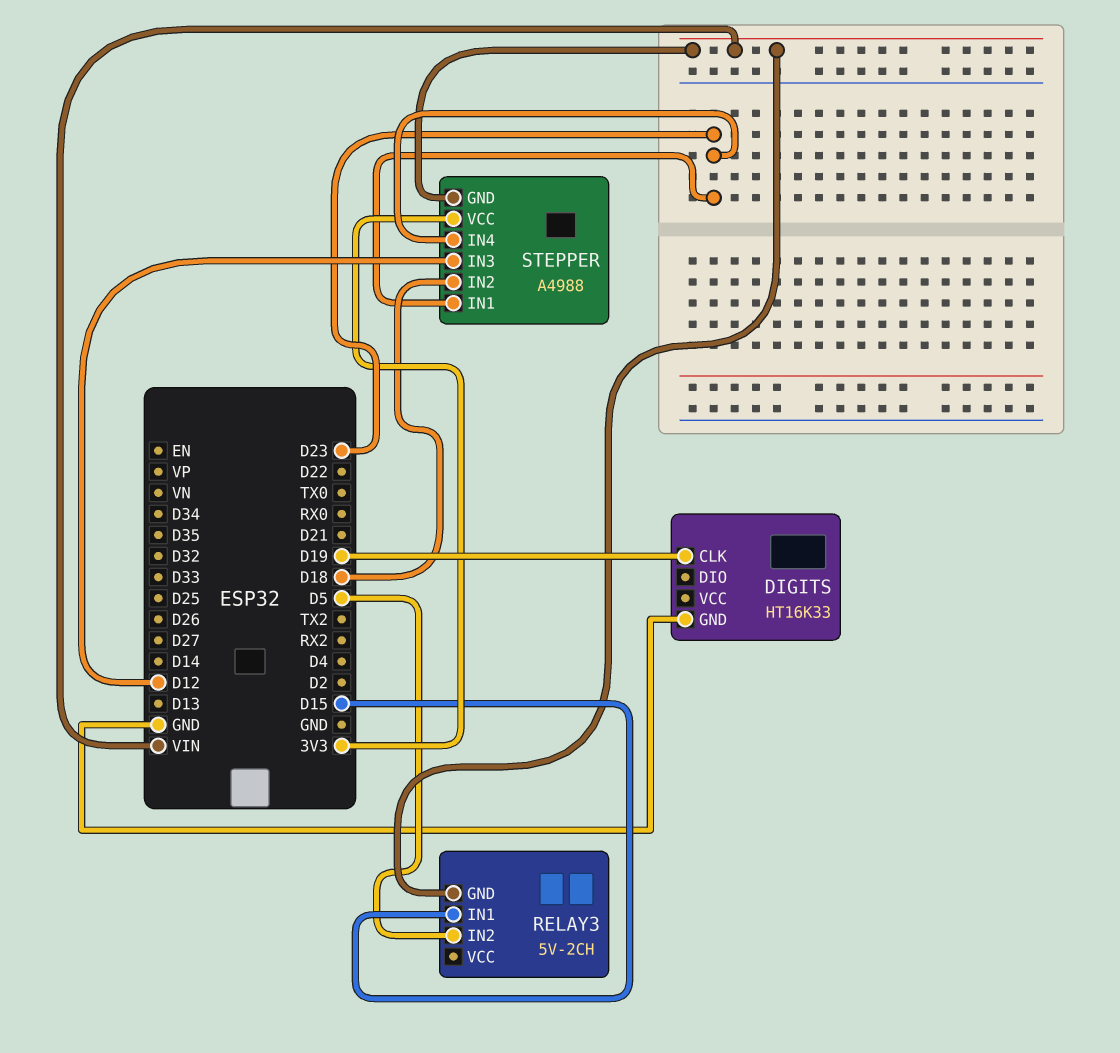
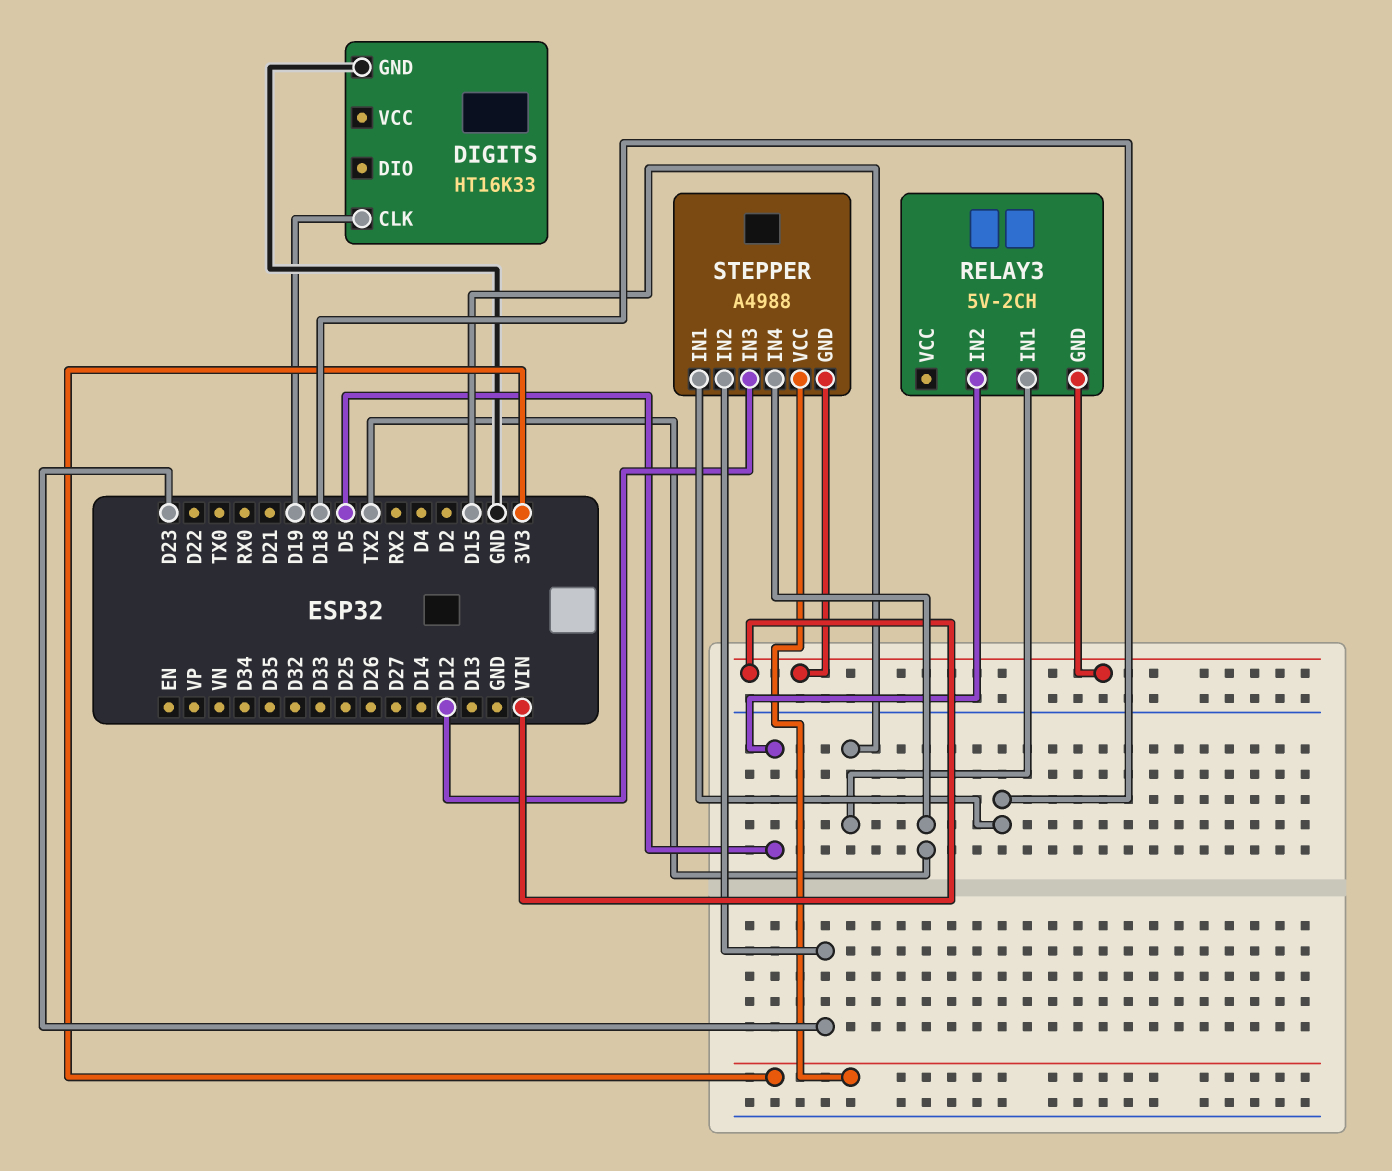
STEPPER pin IN1: D23 -> D18
STEPPER pin IN2: D18 -> D23
STEPPER pin IN4: D23 -> TX2

